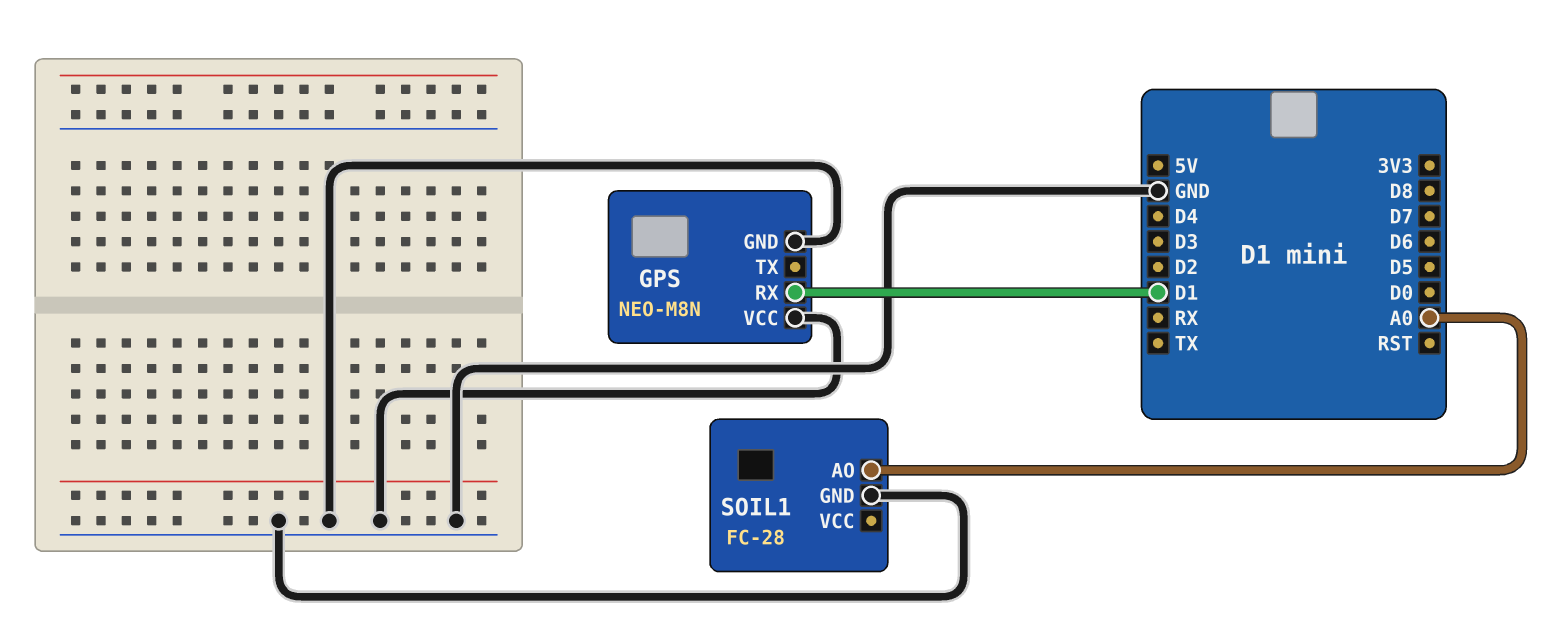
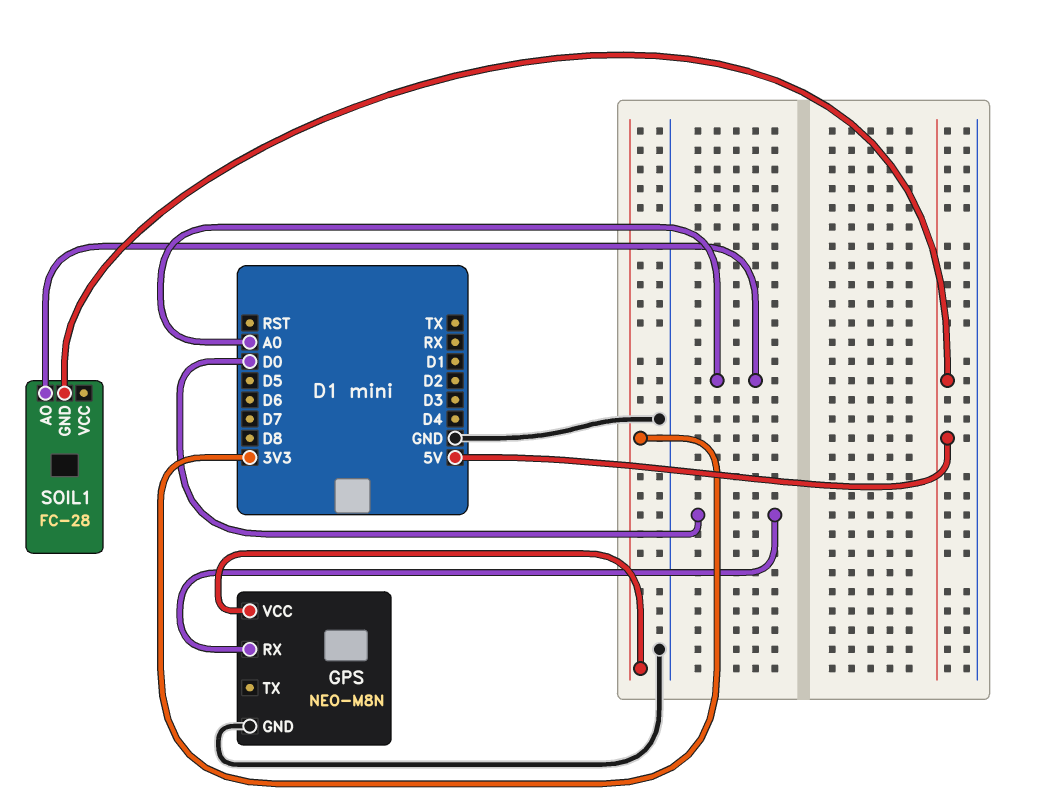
GPS pin RX: D1 -> D0
GPS pin VCC: GND -> 3V3
SOIL1 pin GND: GND -> 5V

